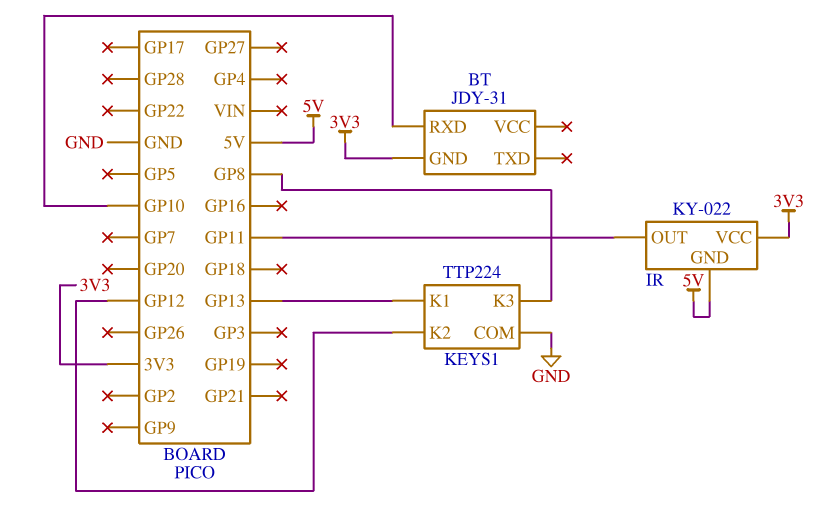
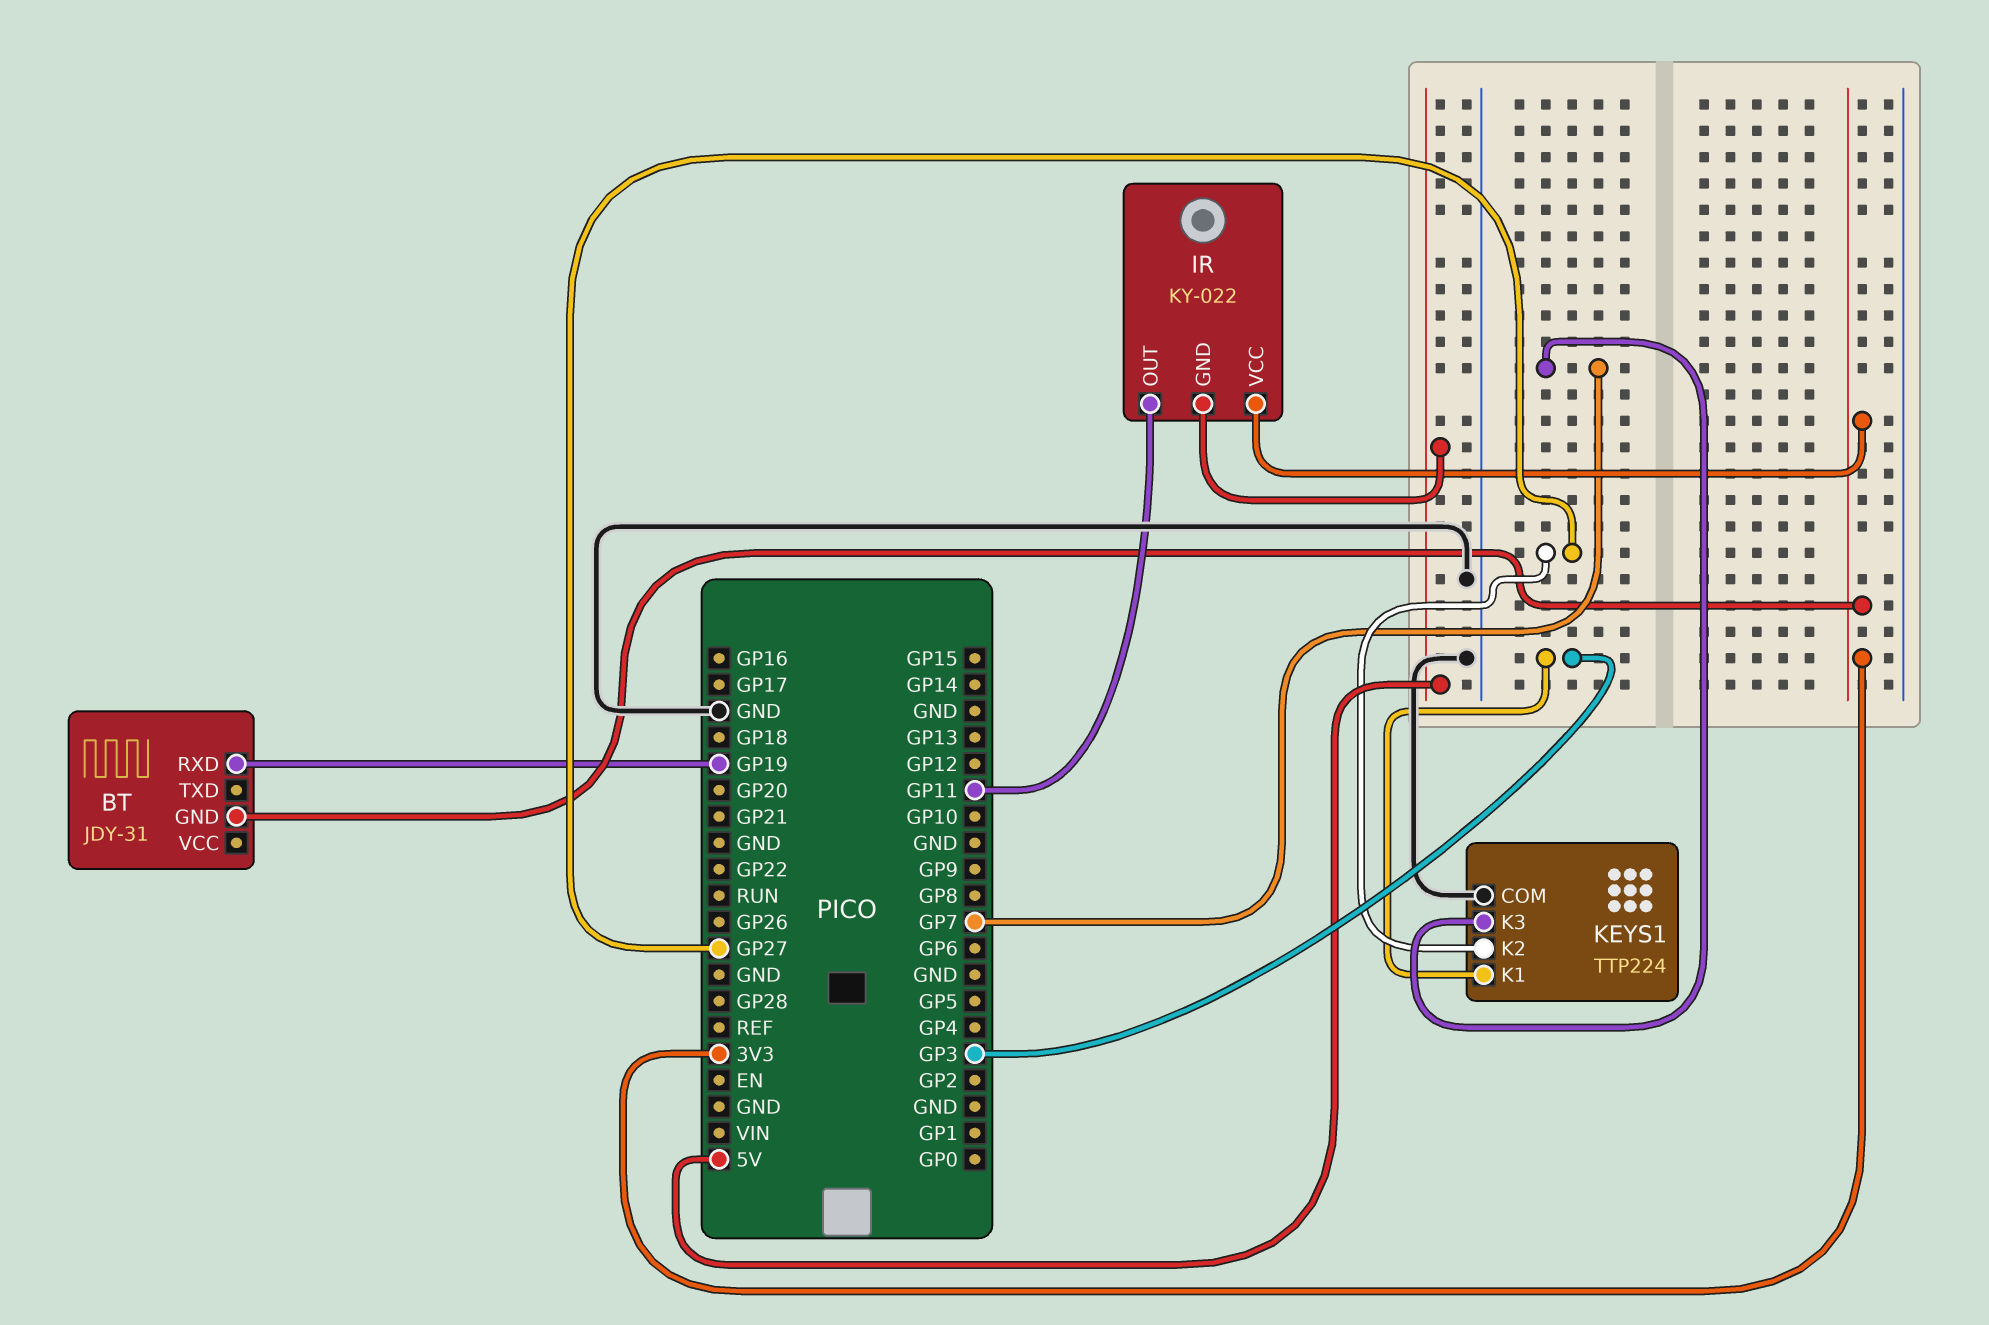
BT pin RXD: GP10 -> GP19
KEYS1 pin K1: GP13 -> GP3
KEYS1 pin K2: GP12 -> GP27
KEYS1 pin K3: GP8 -> GP7

